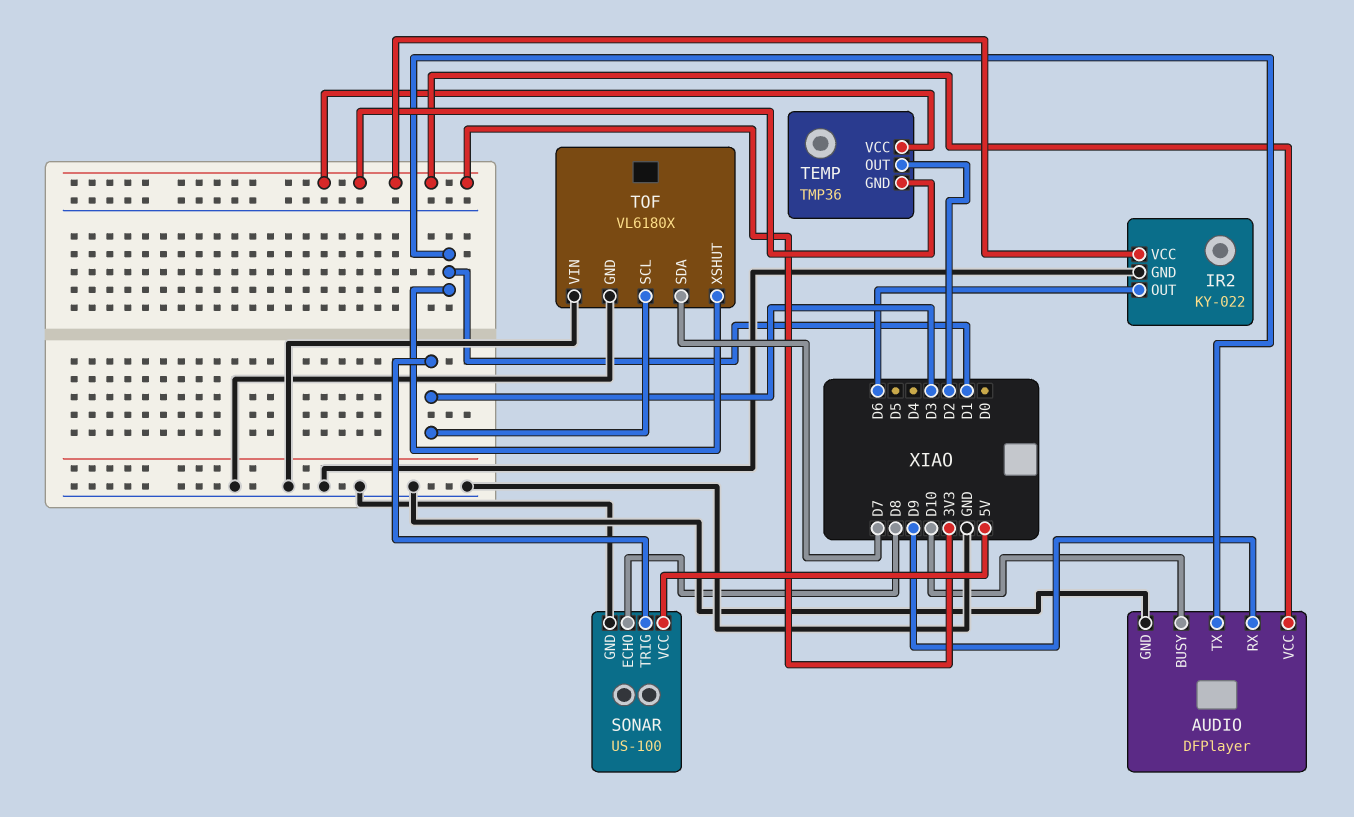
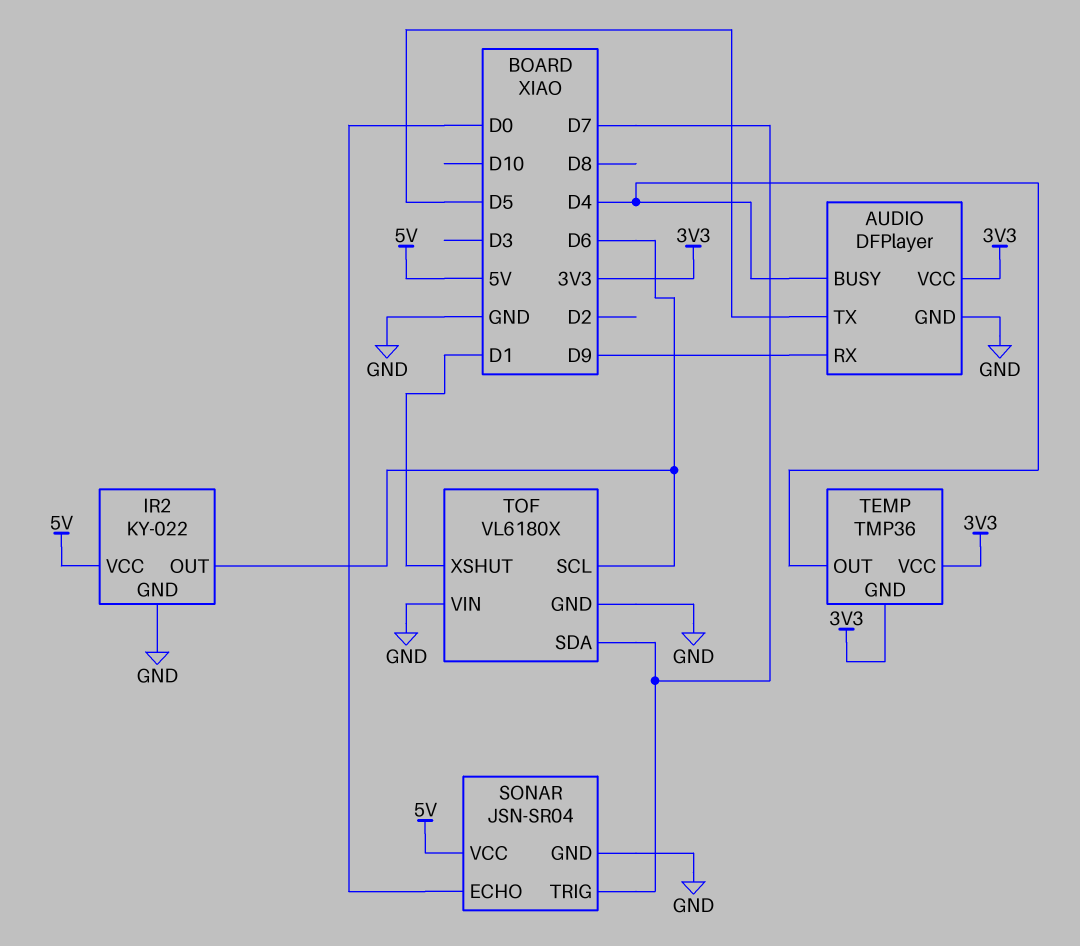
AUDIO pin BUSY: D10 -> D4
AUDIO pin TX: D1 -> D5
IR2 pin VCC: 3V3 -> 5V
SONAR: US-100 -> JSN-SR04
SONAR pin ECHO: D8 -> D0
SONAR pin TRIG: D3 -> D7
TEMP pin OUT: D2 -> D4
TOF pin SCL: D3 -> D6

